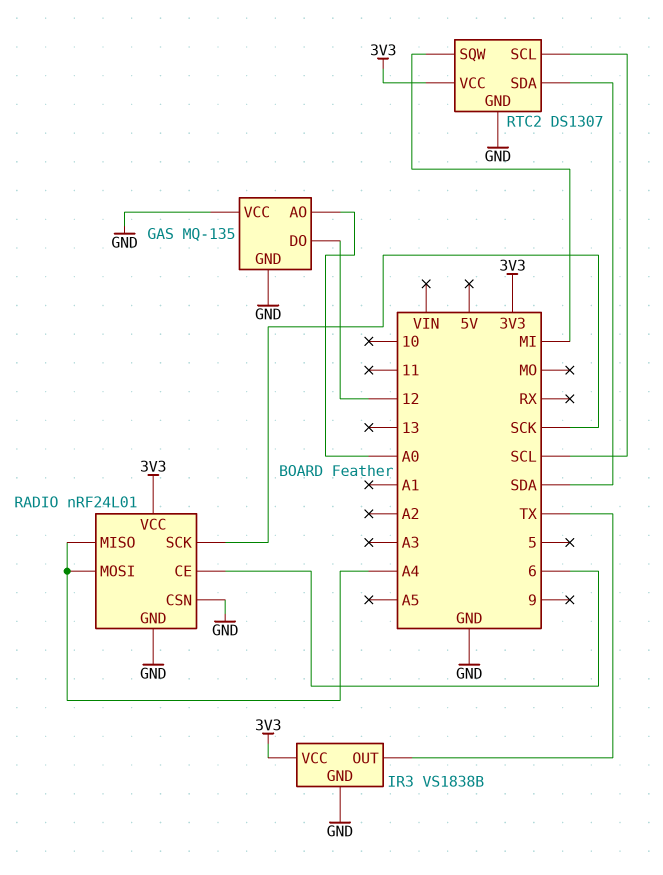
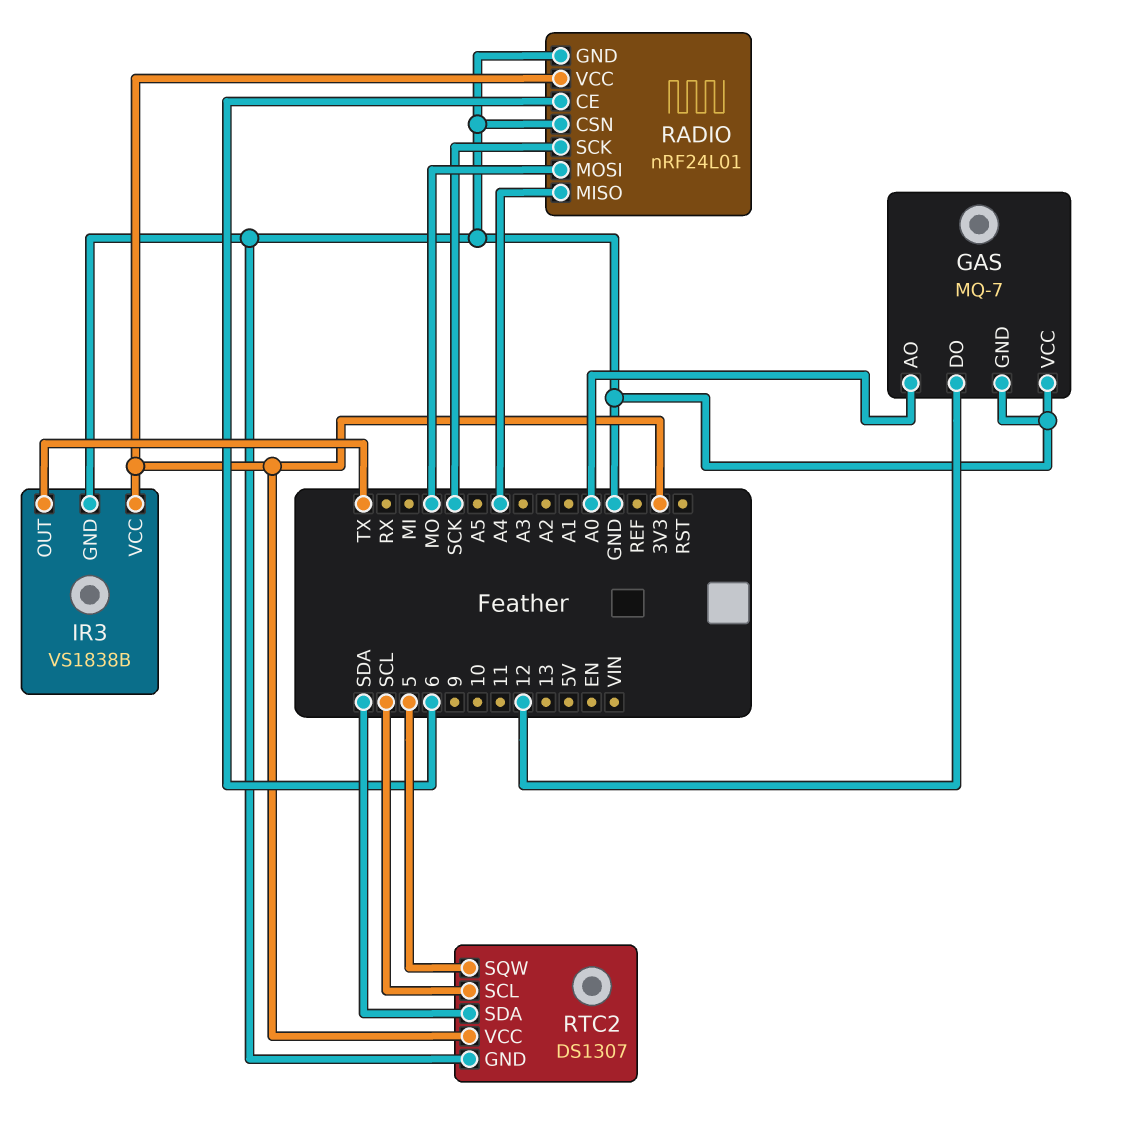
GAS: MQ-135 -> MQ-7
RADIO pin MOSI: A4 -> MO
RTC2 pin SQW: MI -> 5

